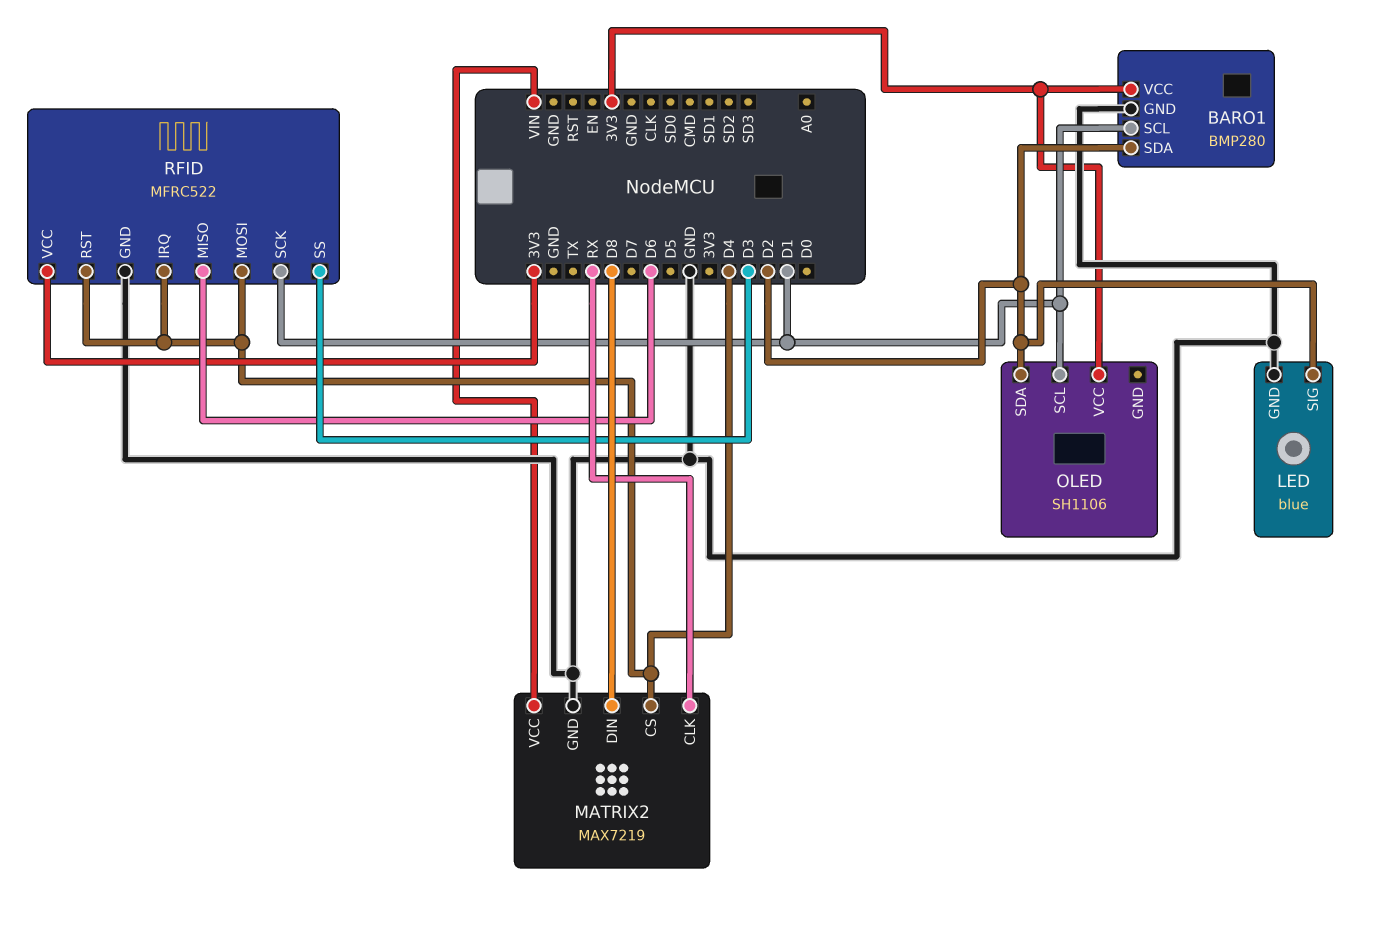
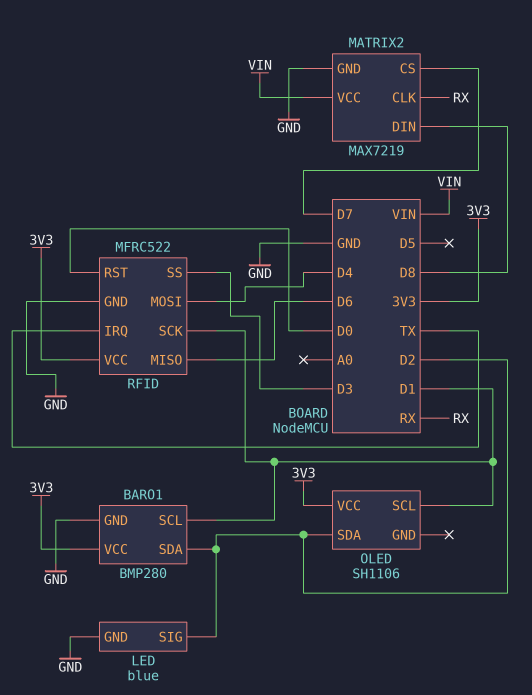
MATRIX2 pin CS: D4 -> D7
RFID pin IRQ: D4 -> TX
RFID pin RST: D4 -> D0

